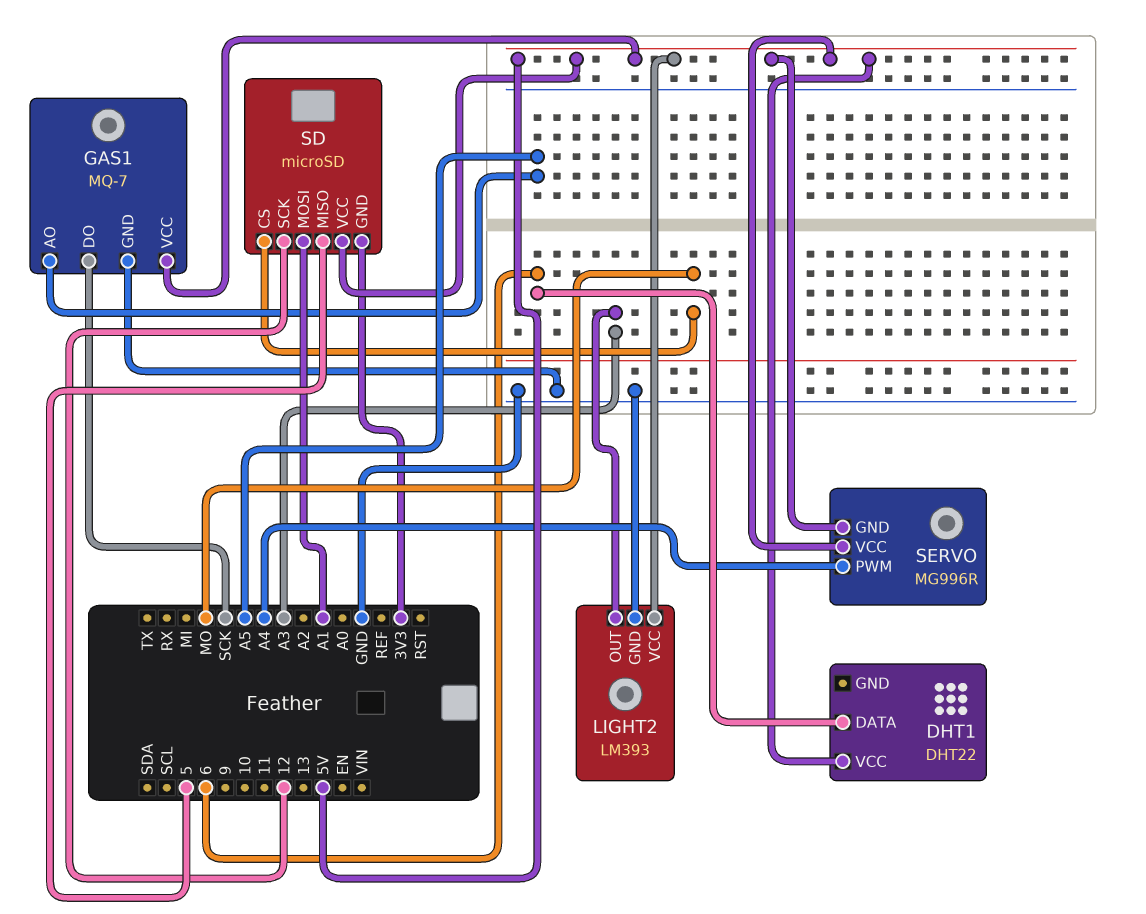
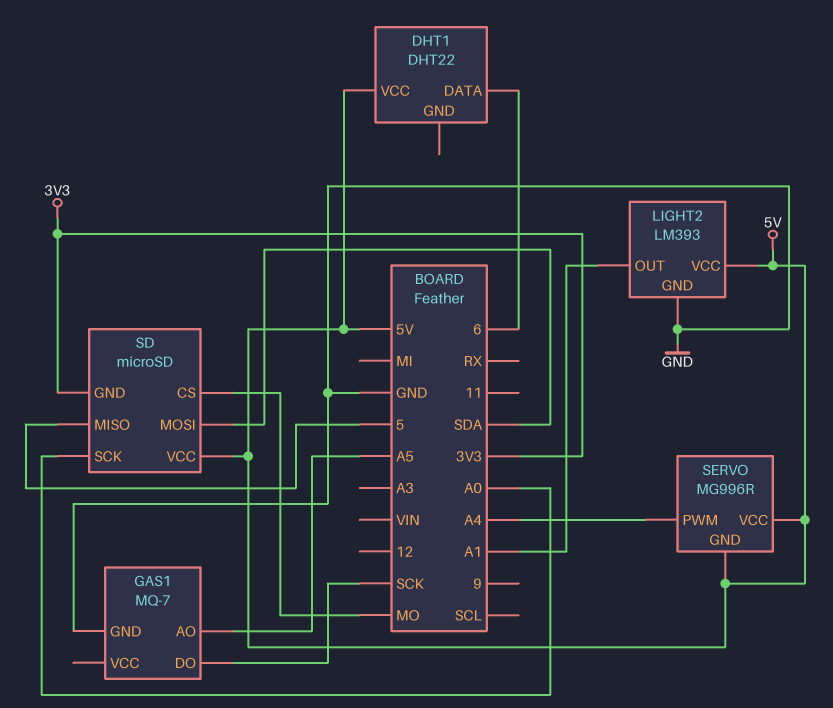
GAS1 pin VCC: 5V -> none
LIGHT2 pin OUT: A3 -> A1
SD pin MOSI: A1 -> SDA
SD pin SCK: 12 -> A0

